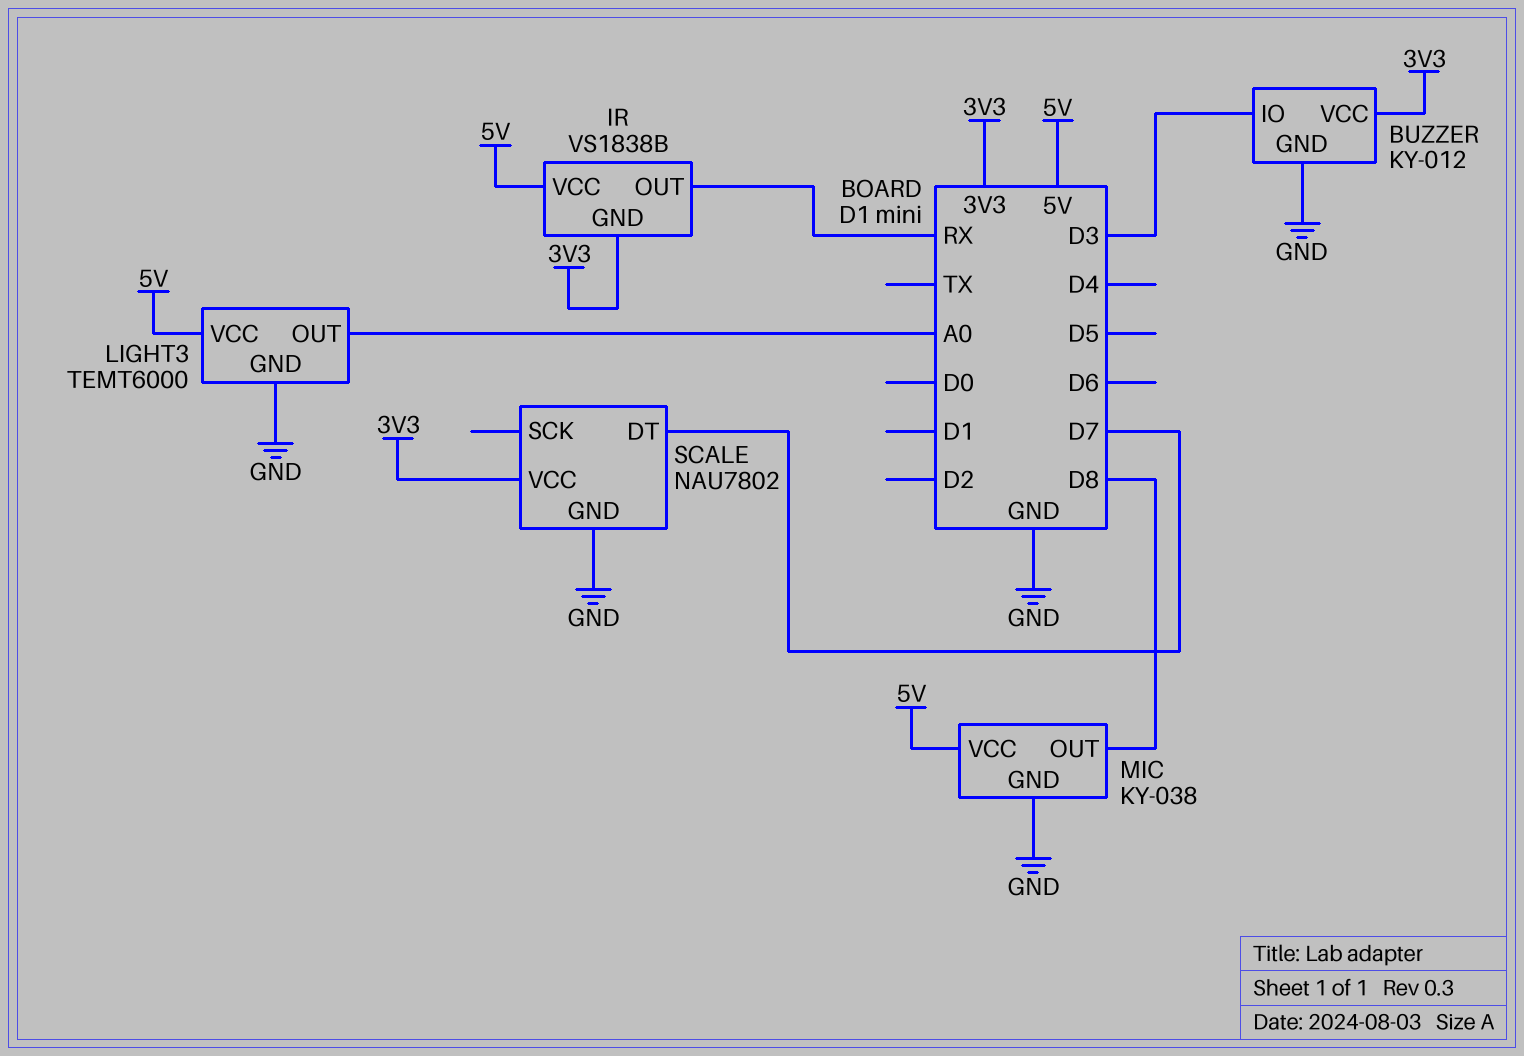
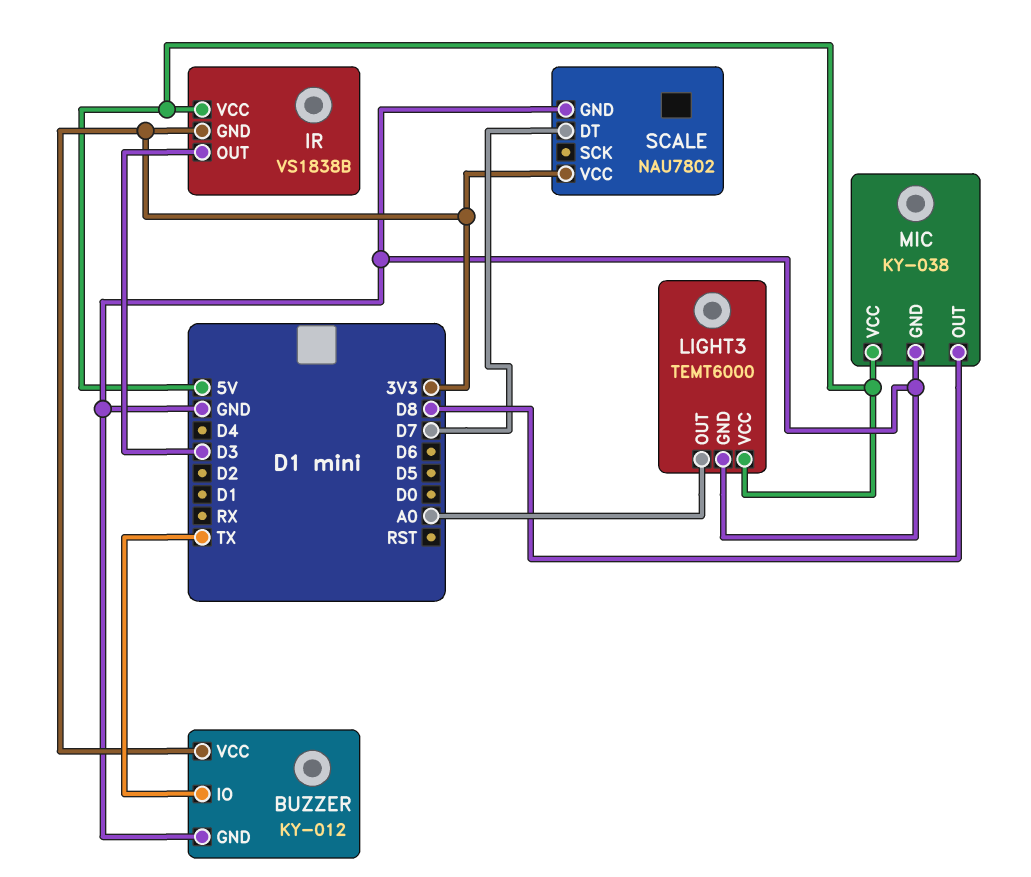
BUZZER pin IO: D3 -> TX
IR pin OUT: RX -> D3

